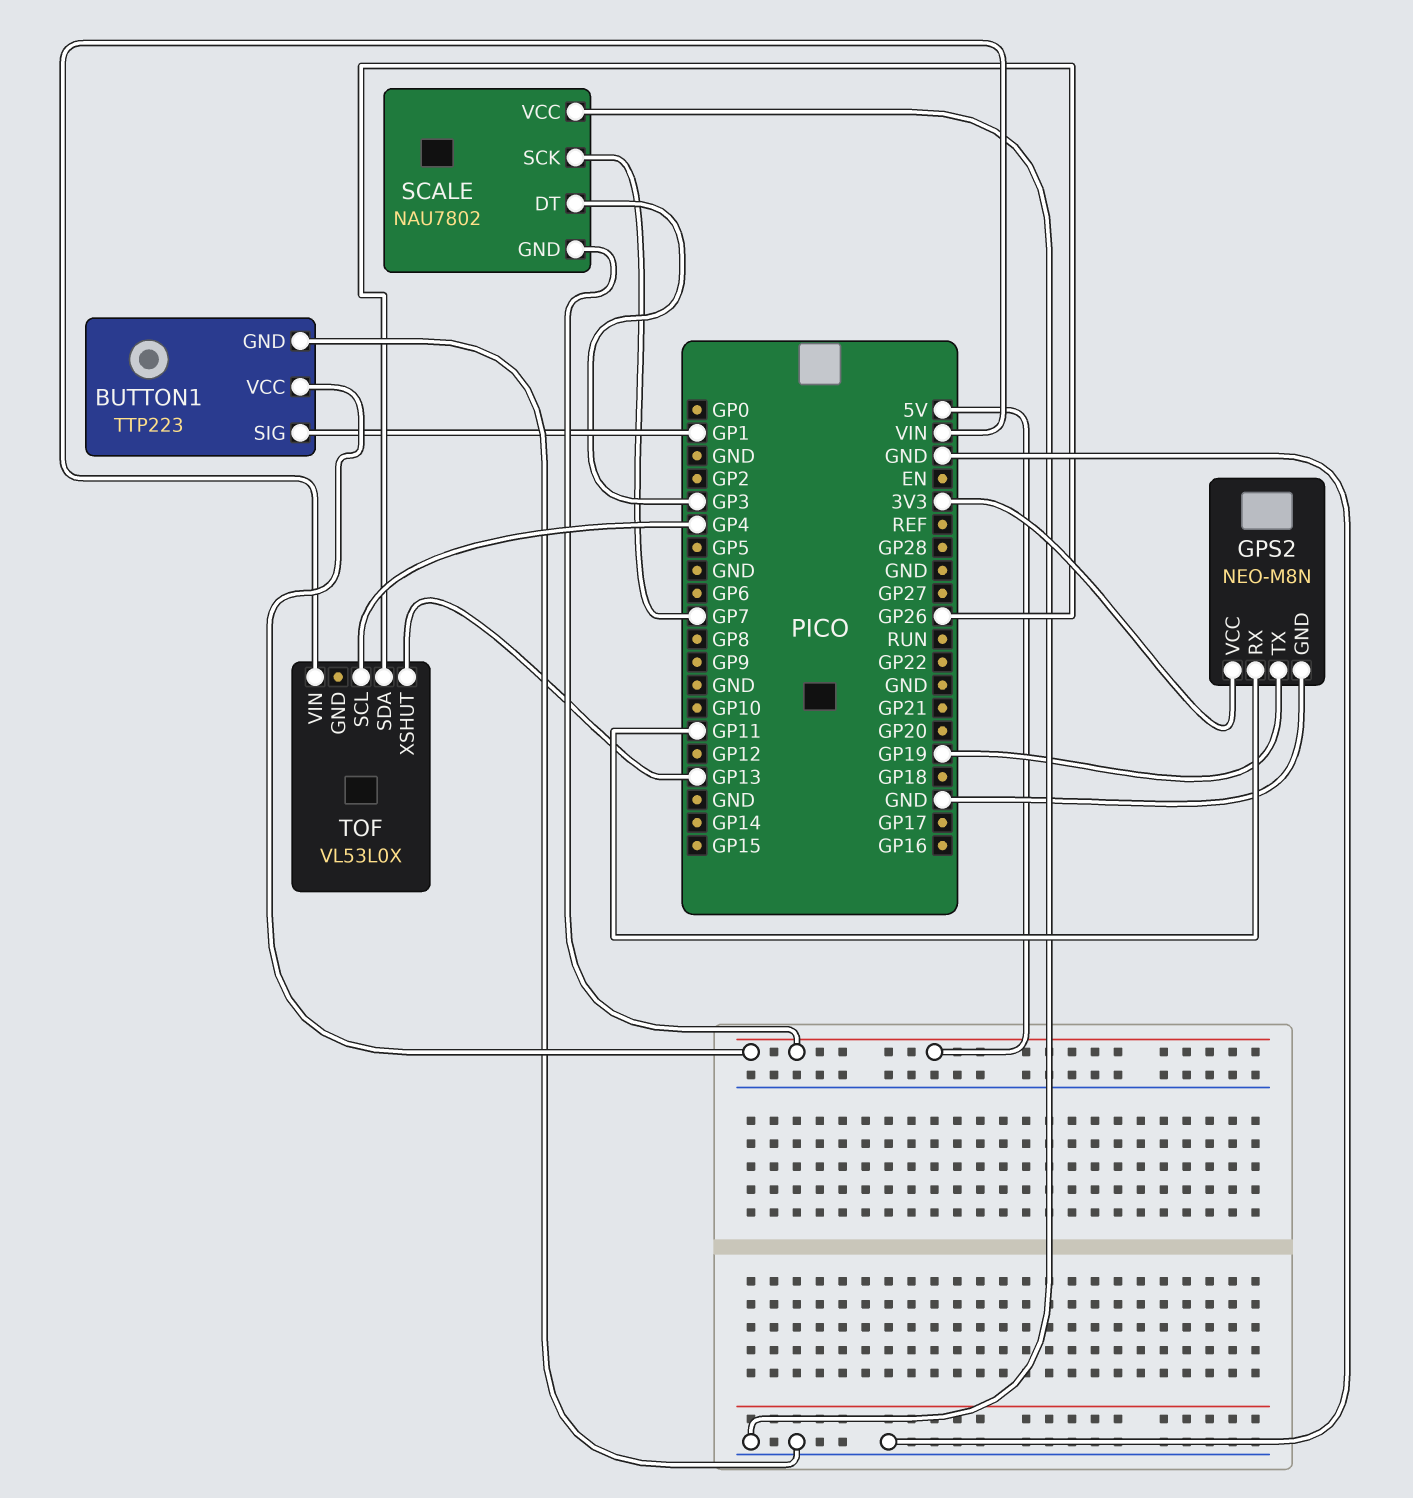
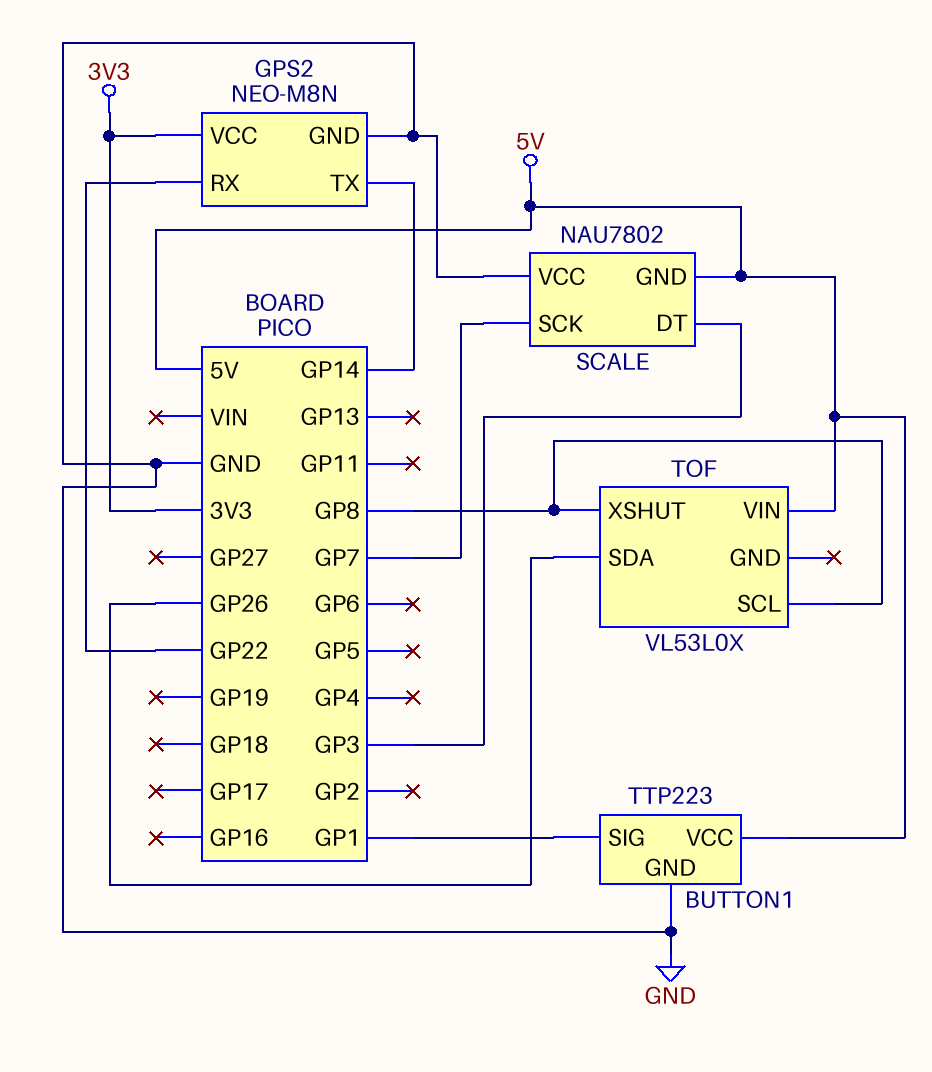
GPS2 pin RX: GP11 -> GP22
GPS2 pin TX: GP19 -> GP14
TOF pin SCL: GP4 -> GP8
TOF pin VIN: VIN -> 5V
TOF pin XSHUT: GP13 -> GP8

